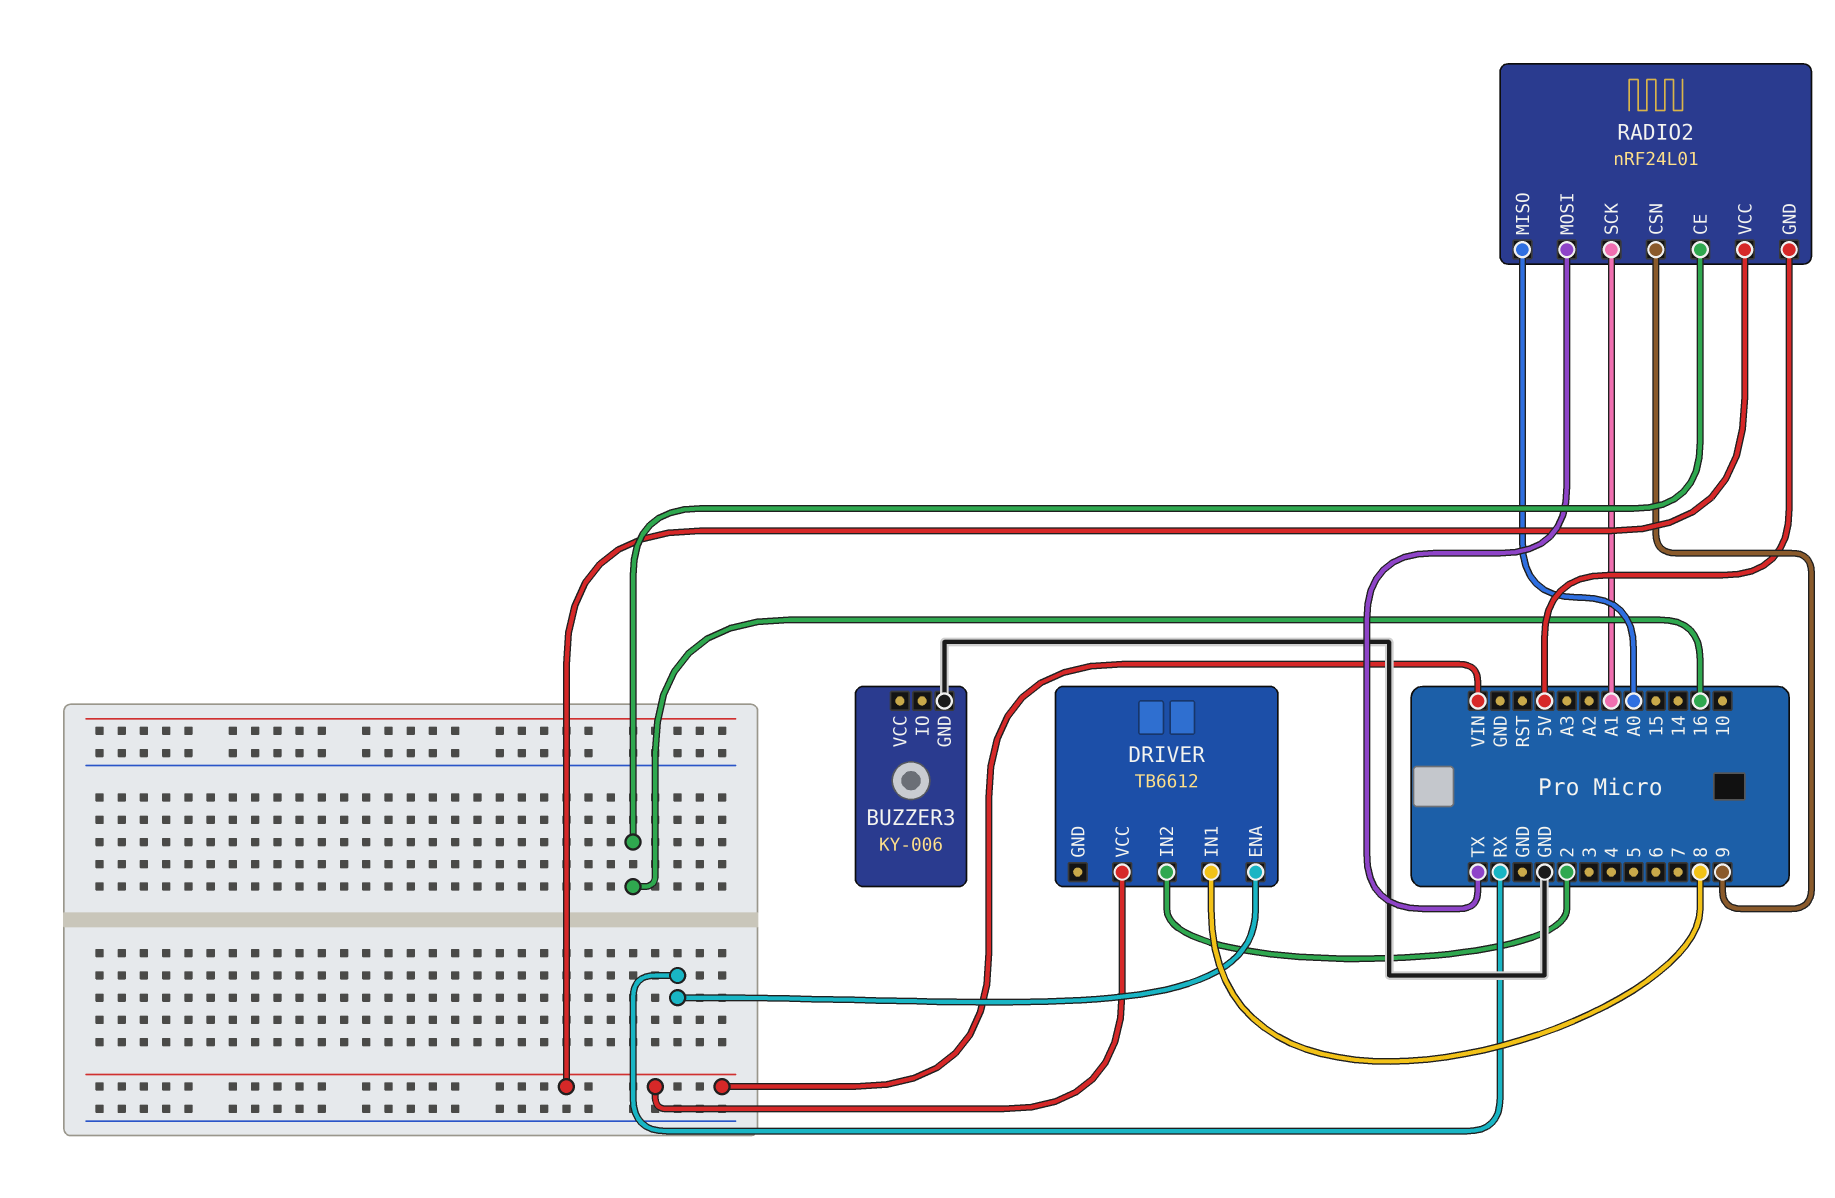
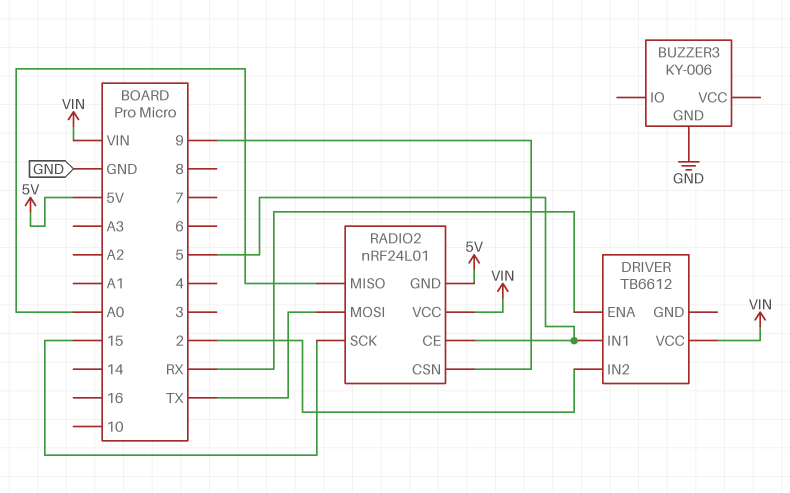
DRIVER pin IN1: 8 -> 5
RADIO2 pin CE: 16 -> 5
RADIO2 pin SCK: A1 -> 15

